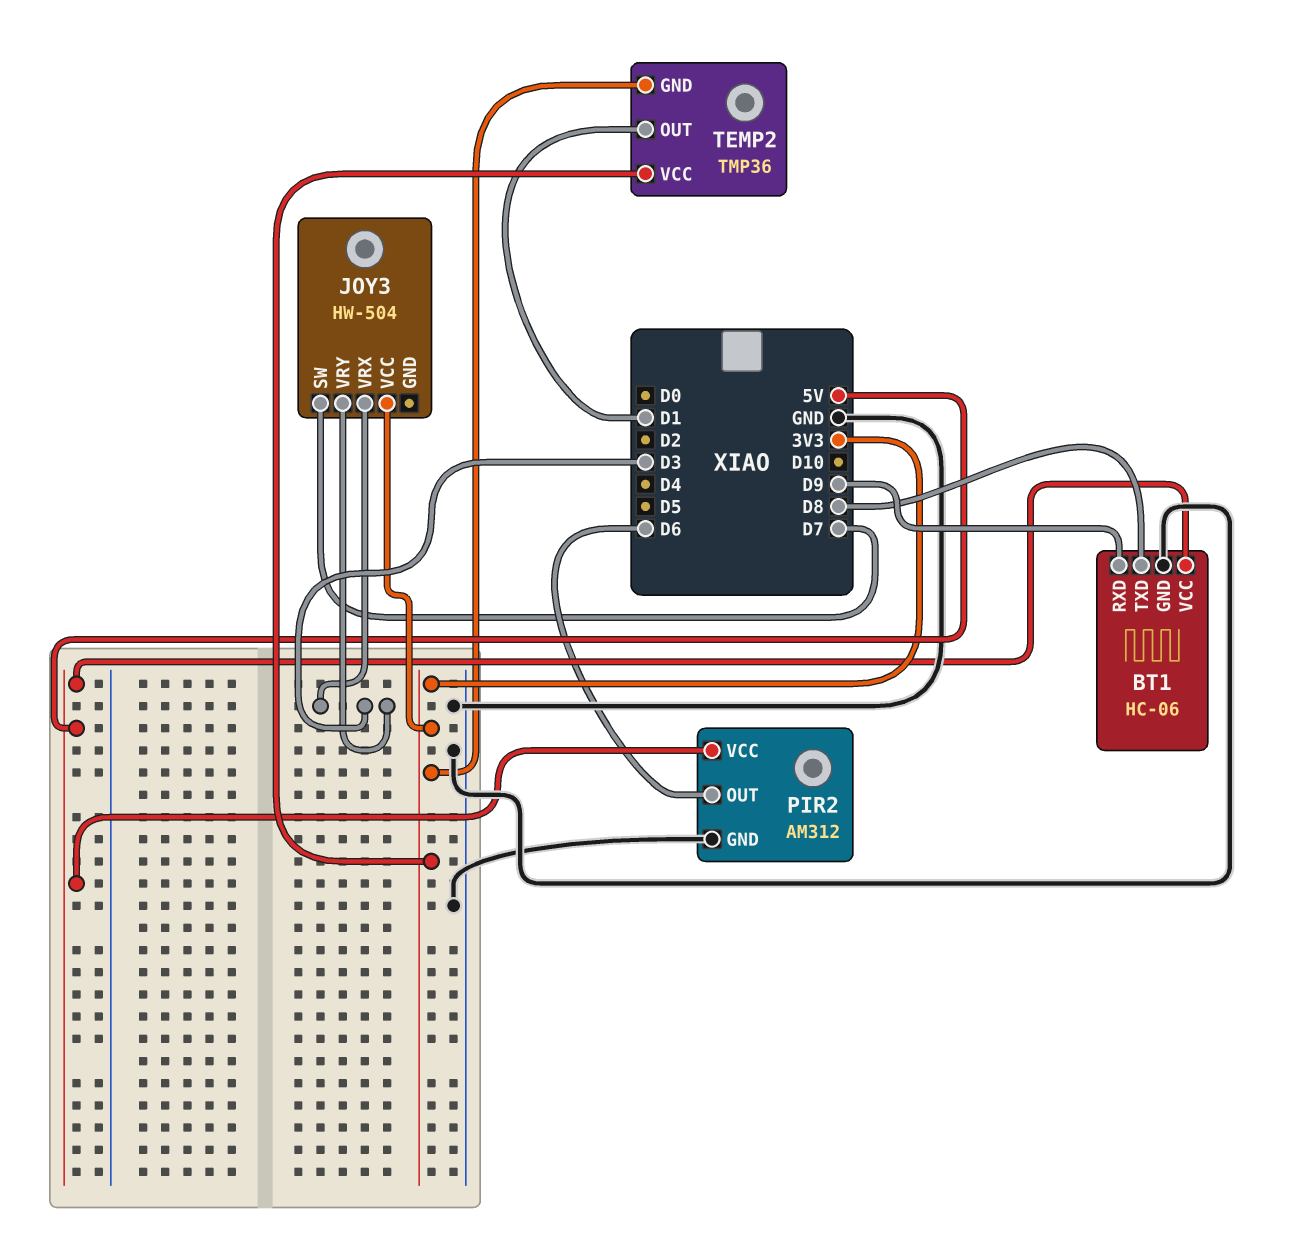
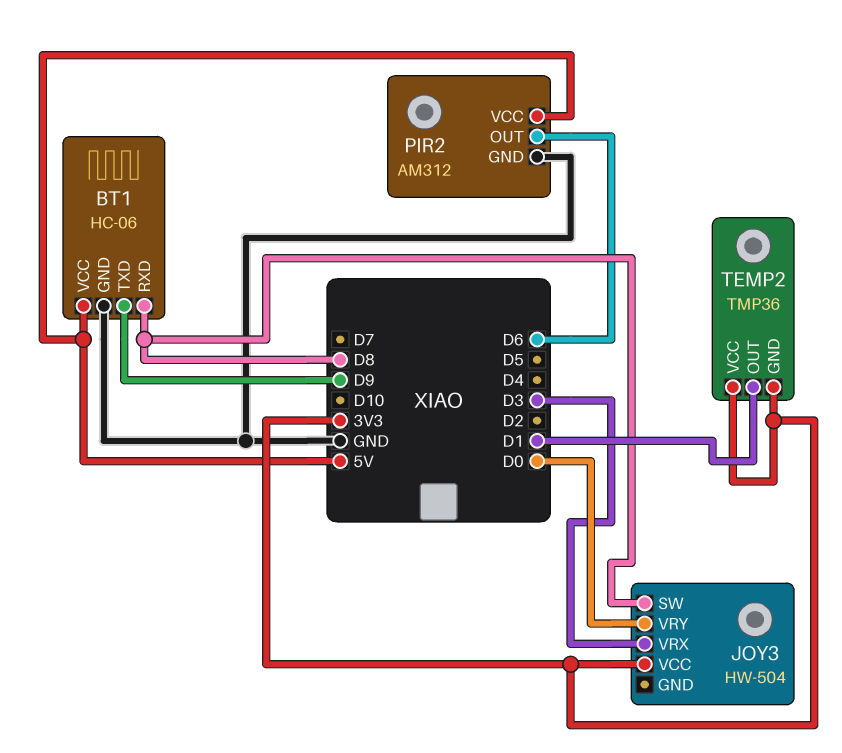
BT1 pin RXD: D9 -> D8
BT1 pin TXD: D8 -> D9
JOY3 pin SW: D7 -> D8
JOY3 pin VRY: D3 -> D0

